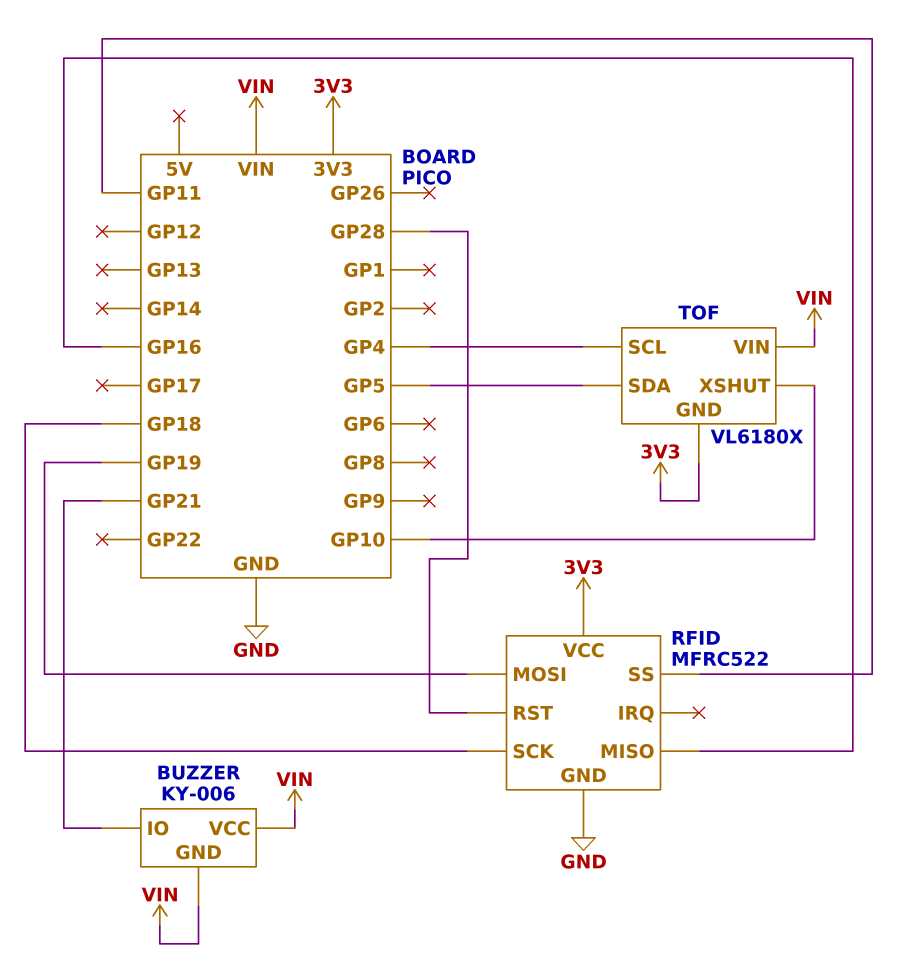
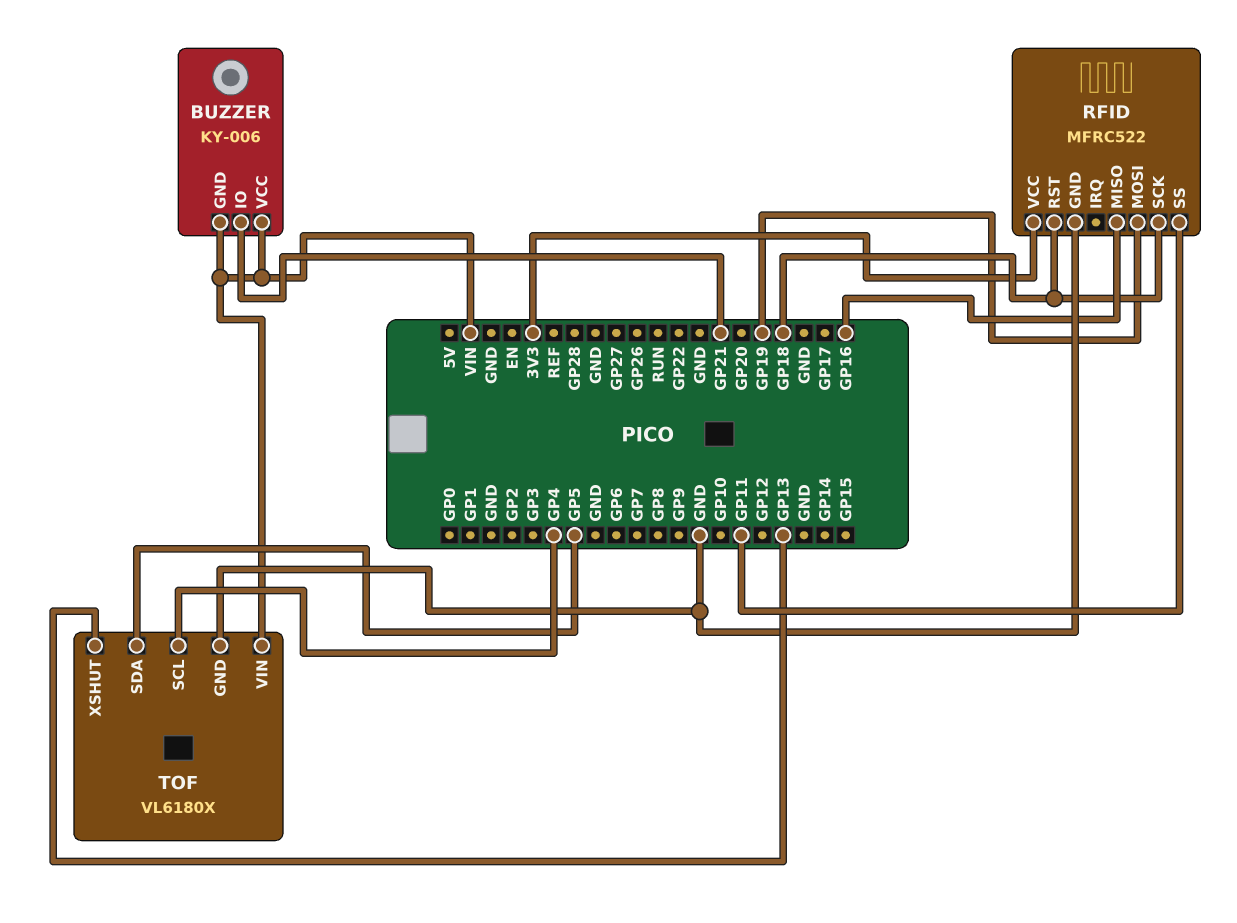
RFID pin RST: GP28 -> GP18
TOF pin GND: 3V3 -> GND
TOF pin XSHUT: GP10 -> GP13

